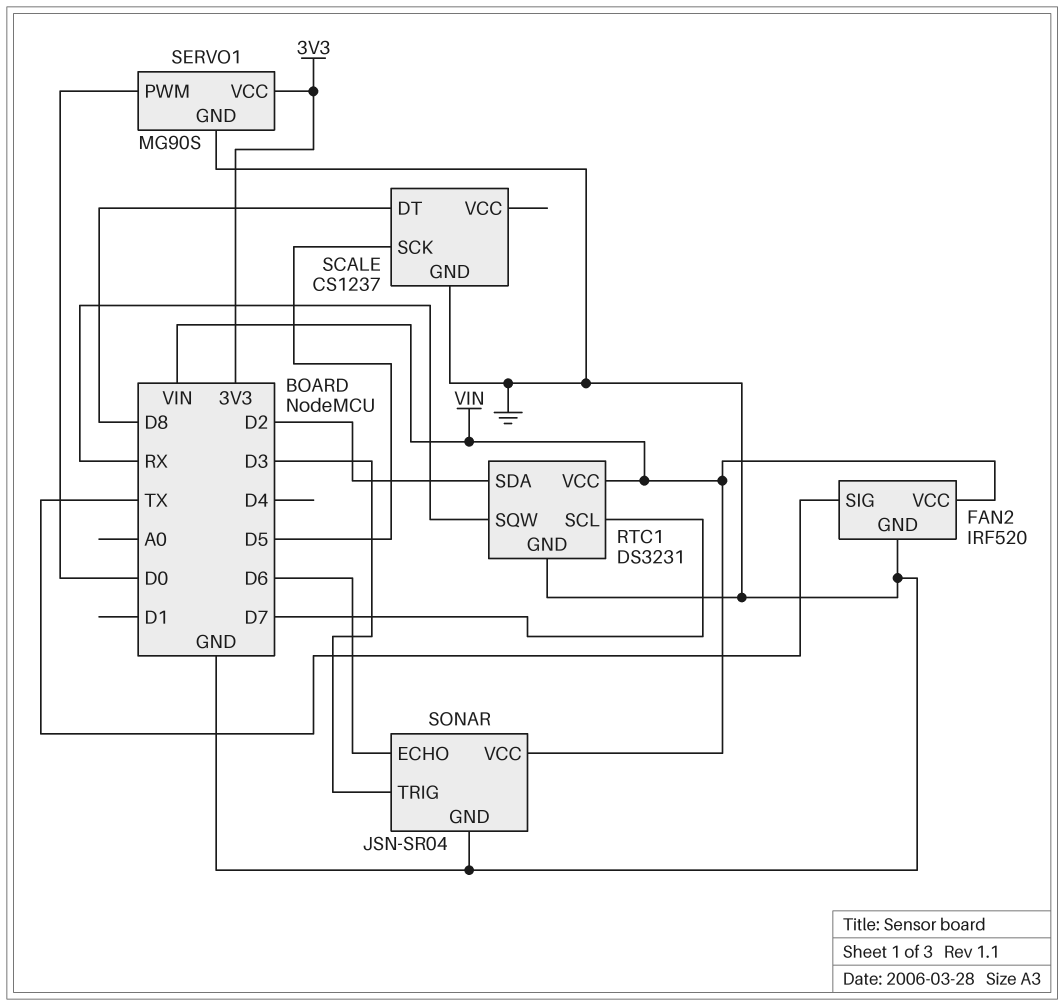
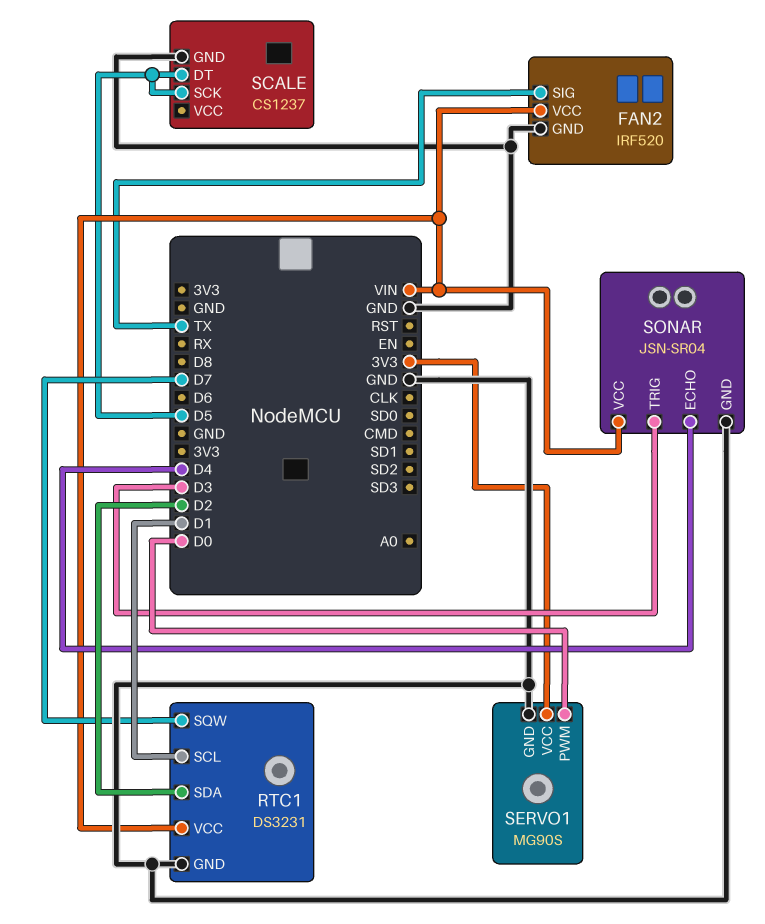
RTC1 pin SCL: D7 -> D1
RTC1 pin SQW: RX -> D7
SCALE pin DT: D8 -> D5
SONAR pin ECHO: D6 -> D4

